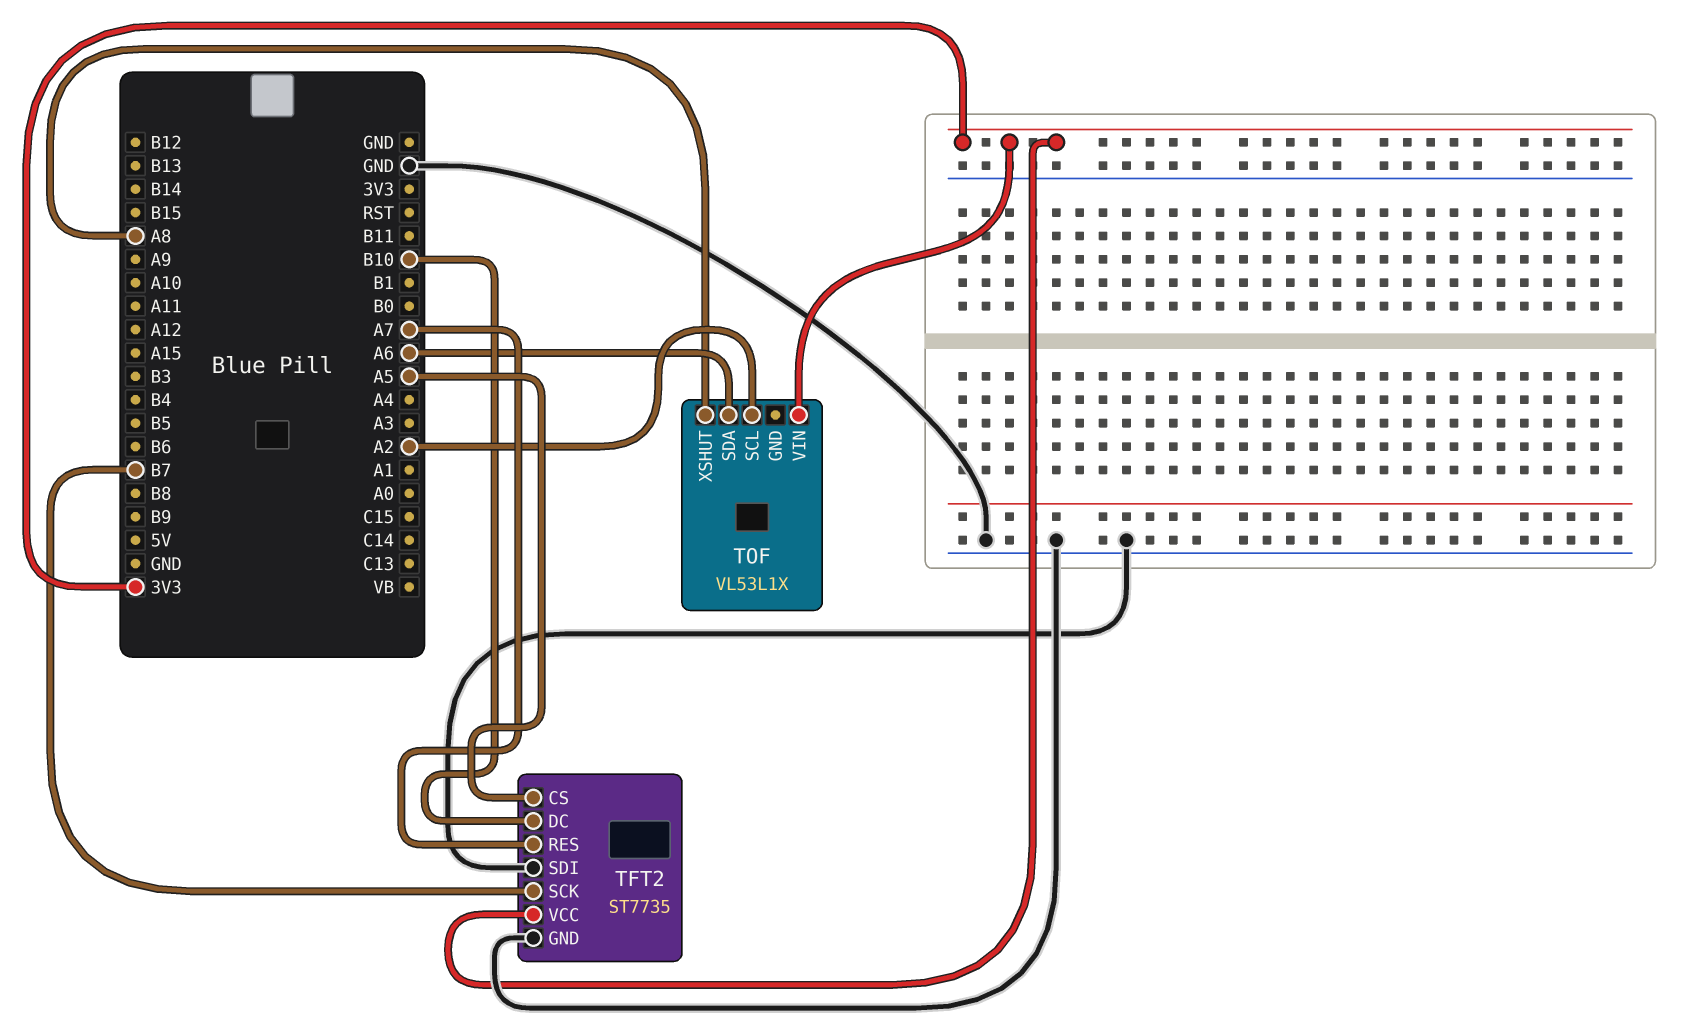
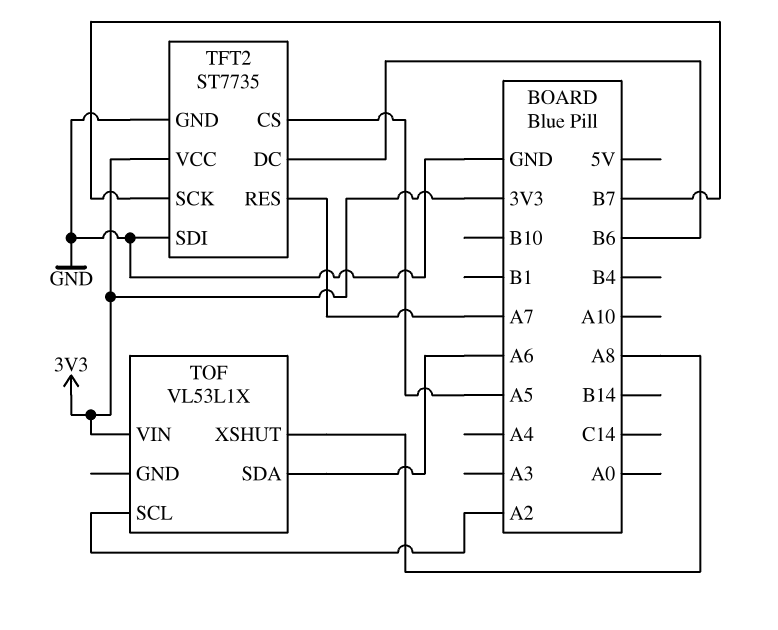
TFT2 pin DC: B10 -> B6

